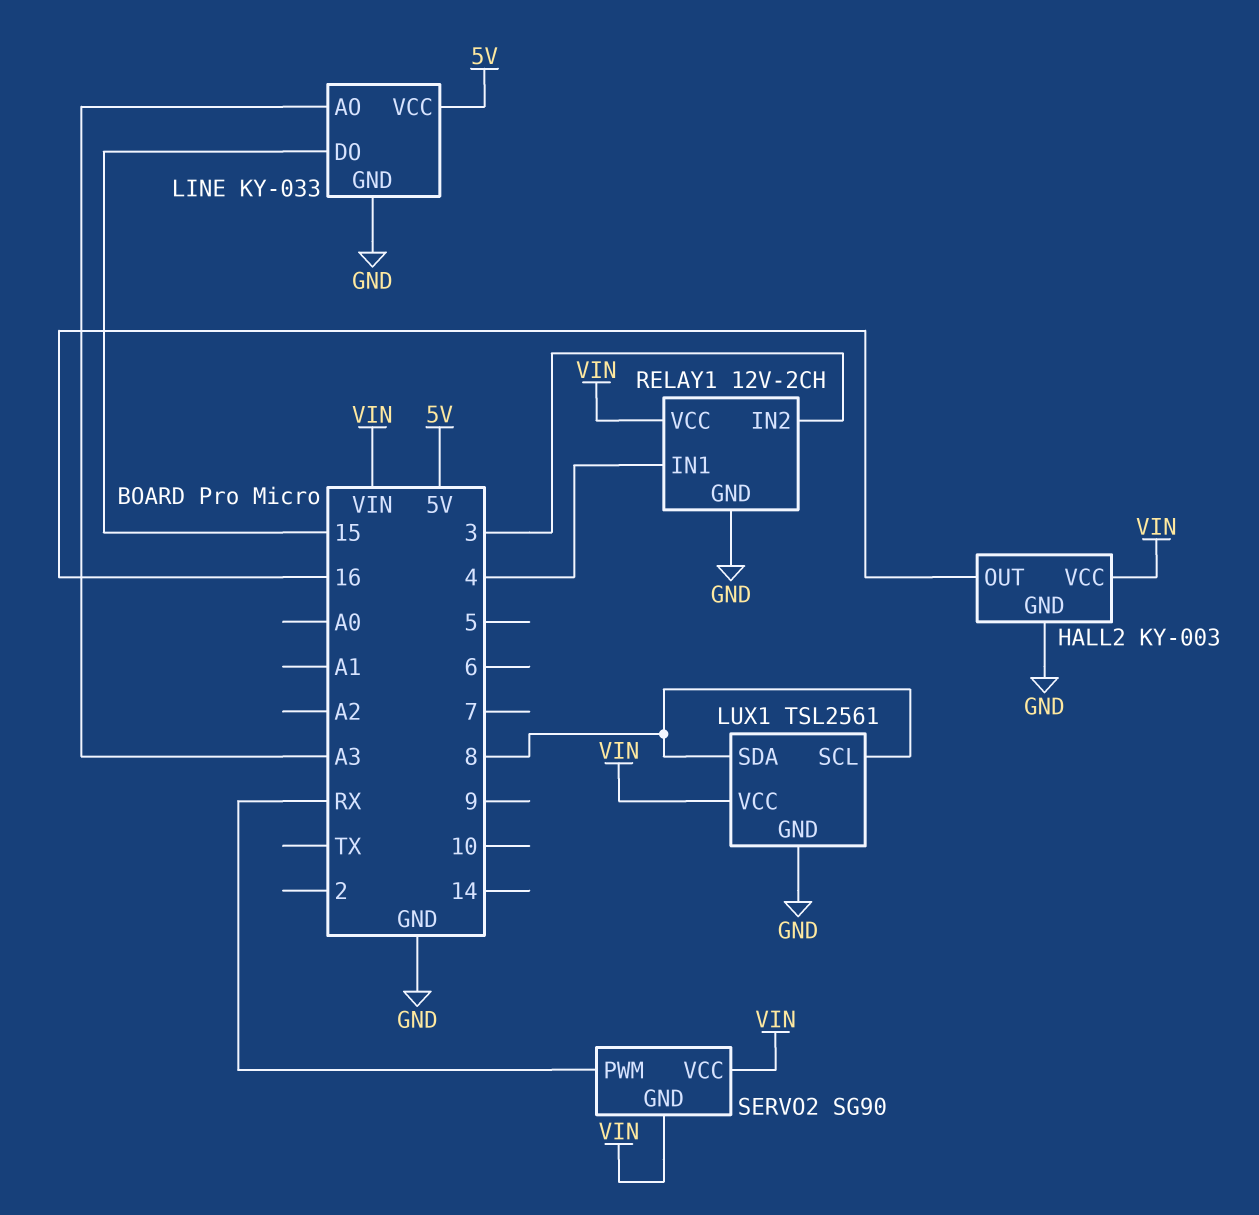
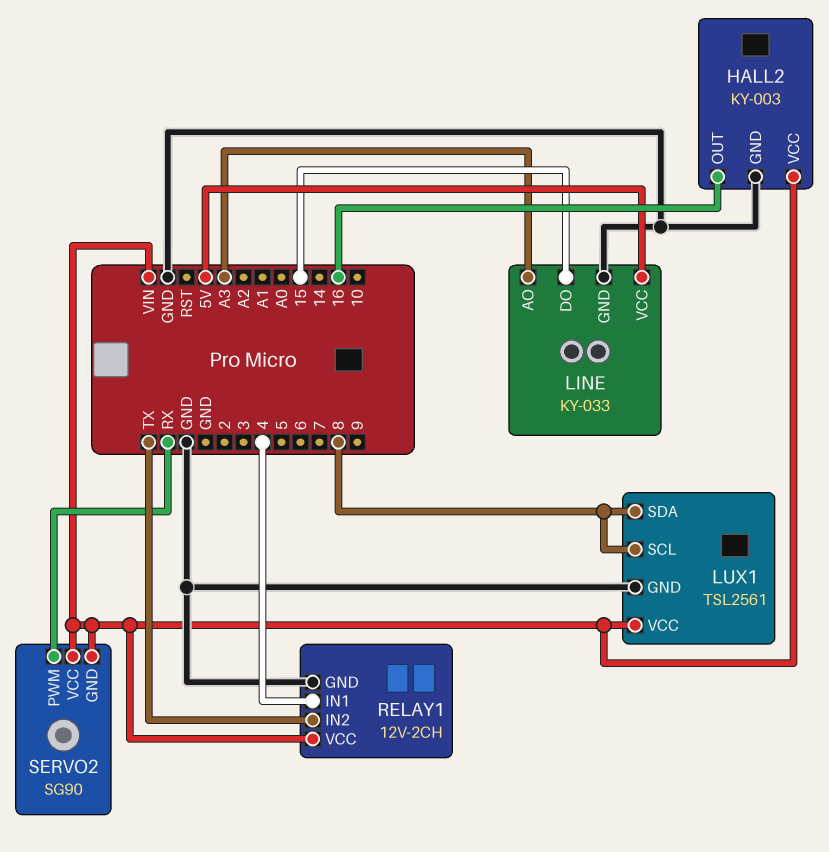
RELAY1 pin IN2: 3 -> TX

